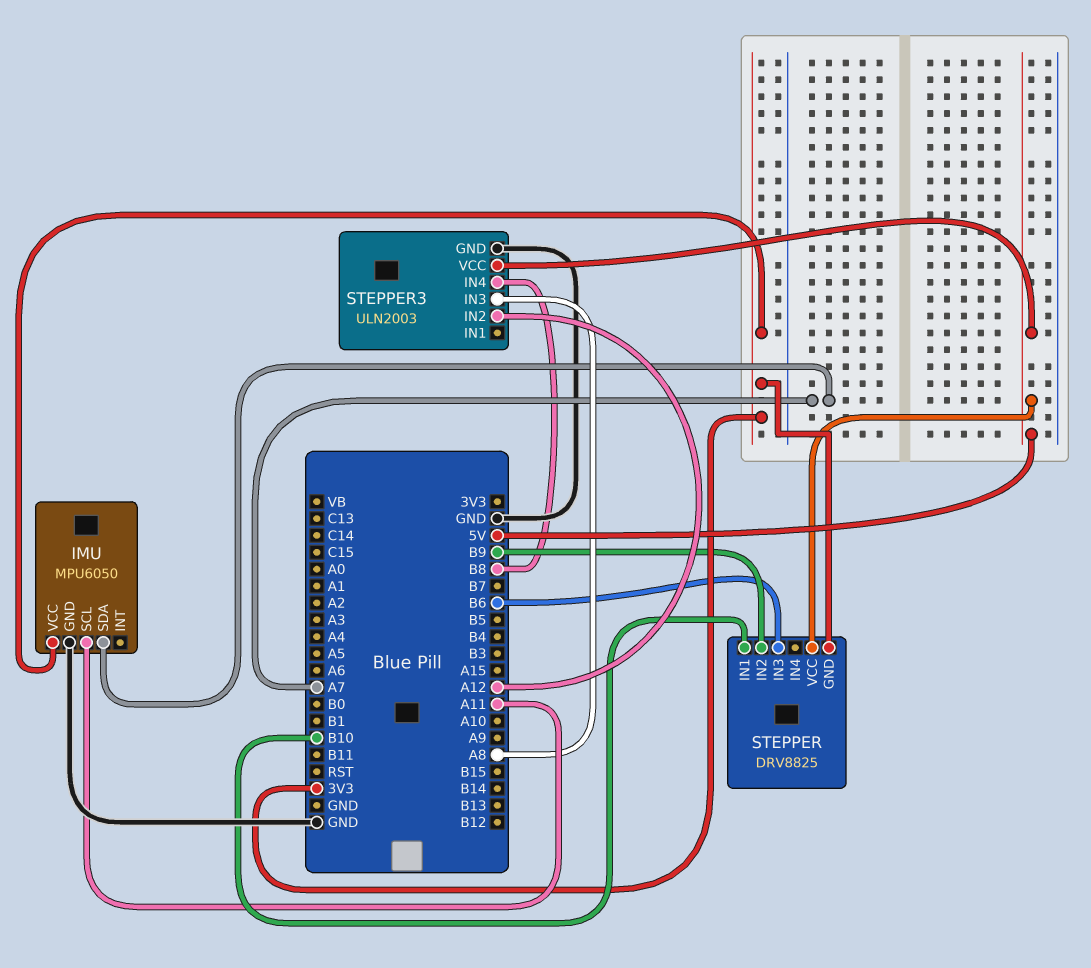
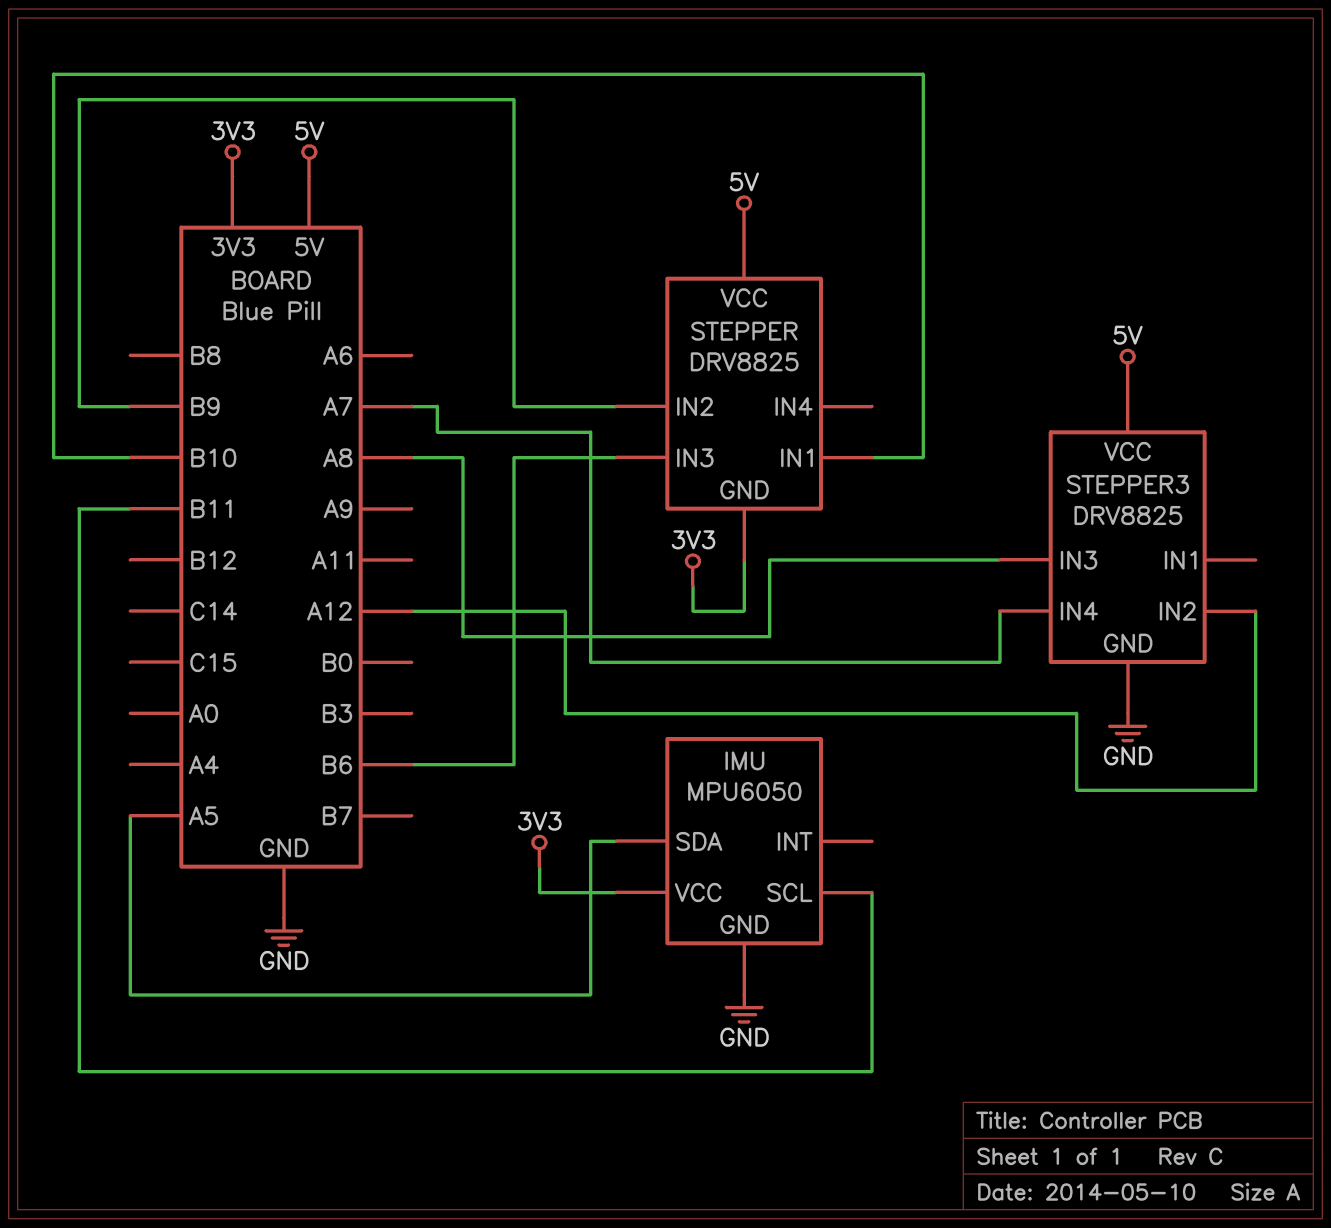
IMU pin SCL: A11 -> B11
IMU pin SDA: A7 -> A5
STEPPER3: ULN2003 -> DRV8825
STEPPER3 pin IN4: B8 -> A7

